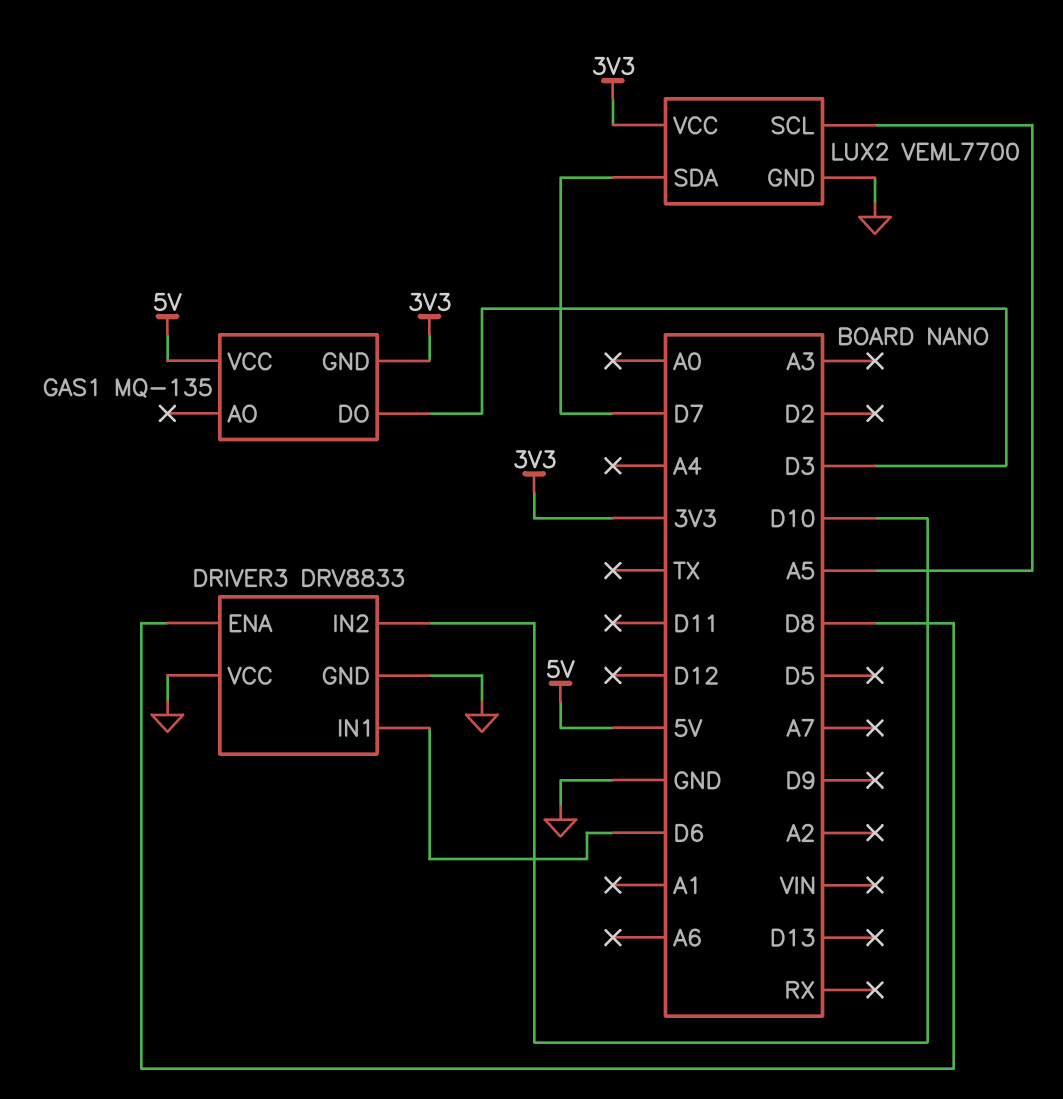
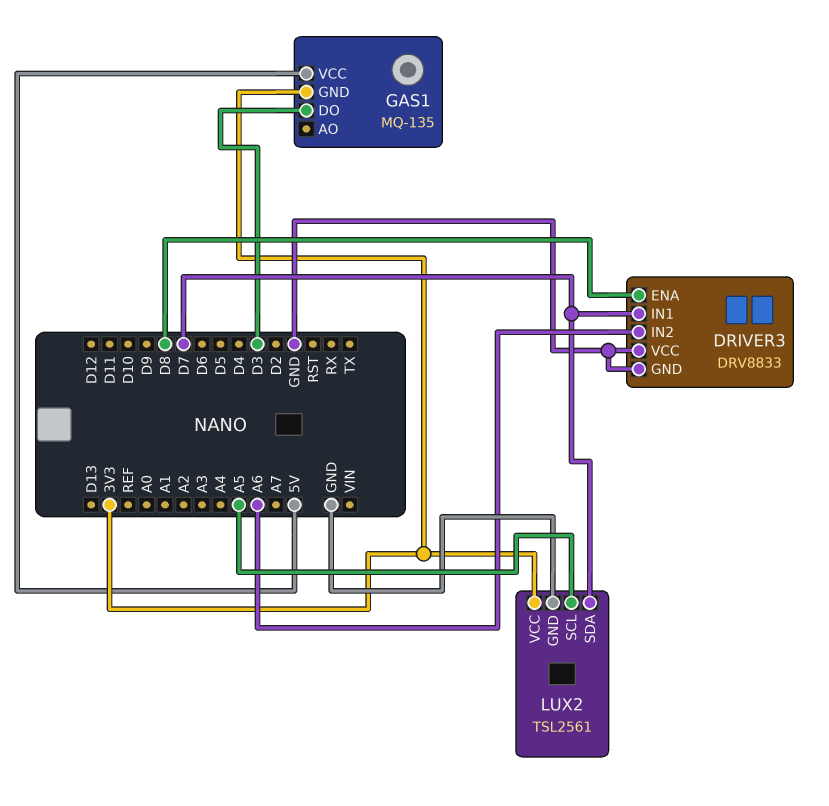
DRIVER3 pin IN1: D6 -> D7
DRIVER3 pin IN2: D10 -> A6
LUX2: VEML7700 -> TSL2561

